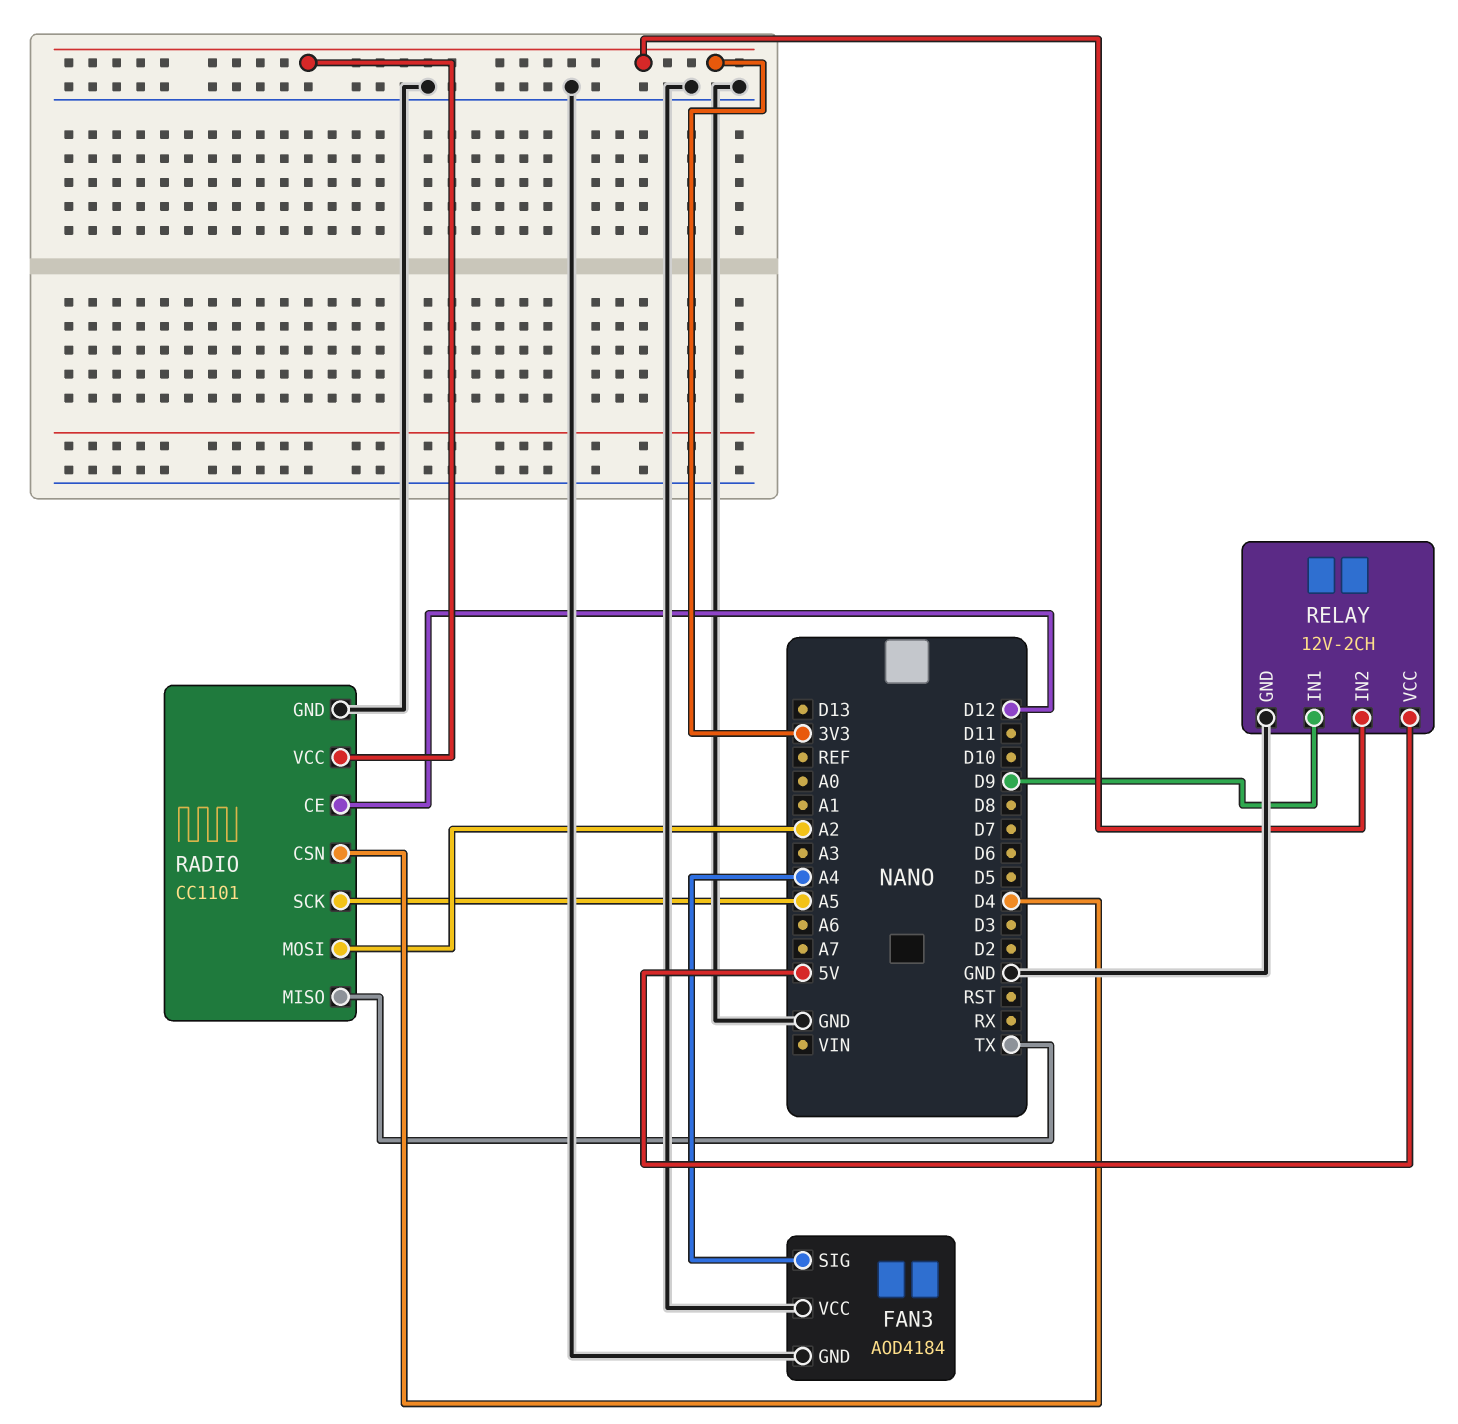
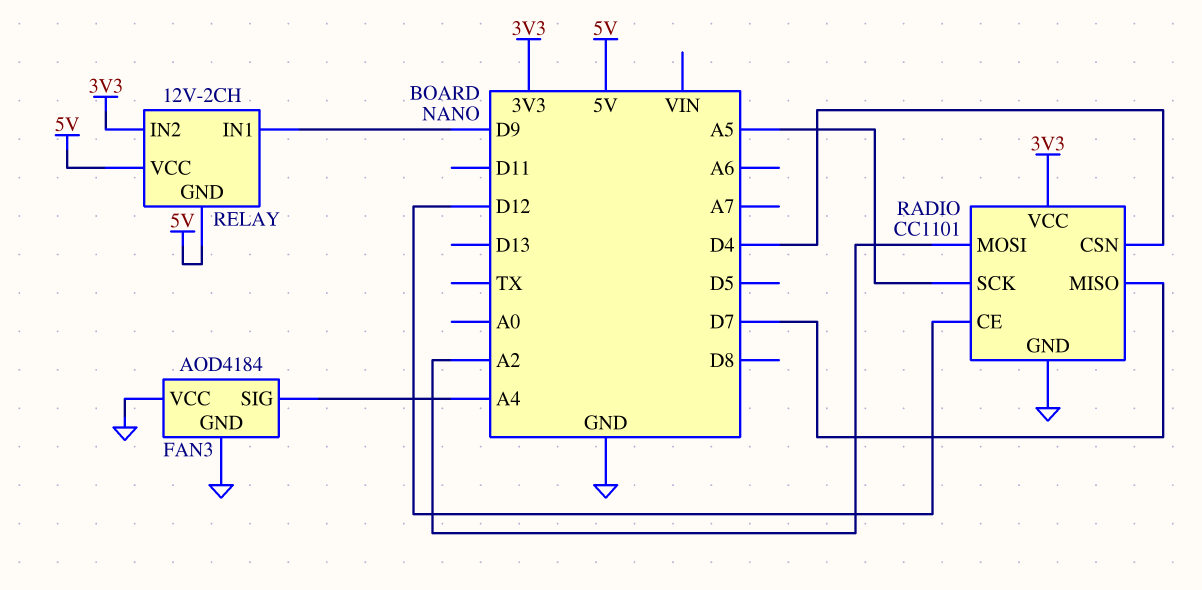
RADIO pin MISO: TX -> D7
RELAY pin GND: GND -> 5V

